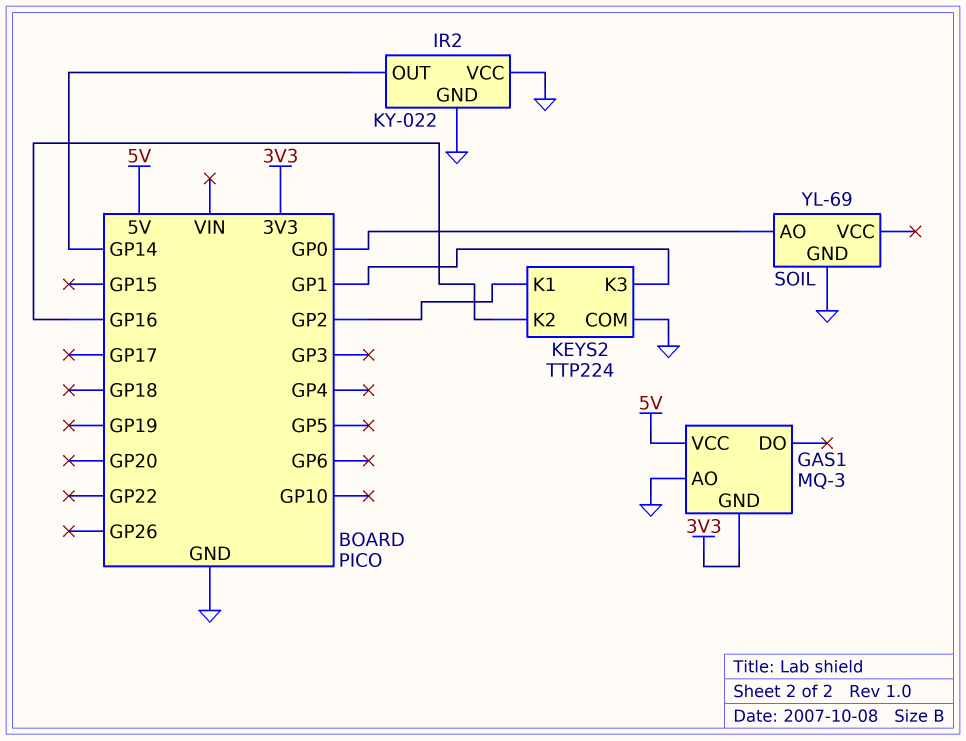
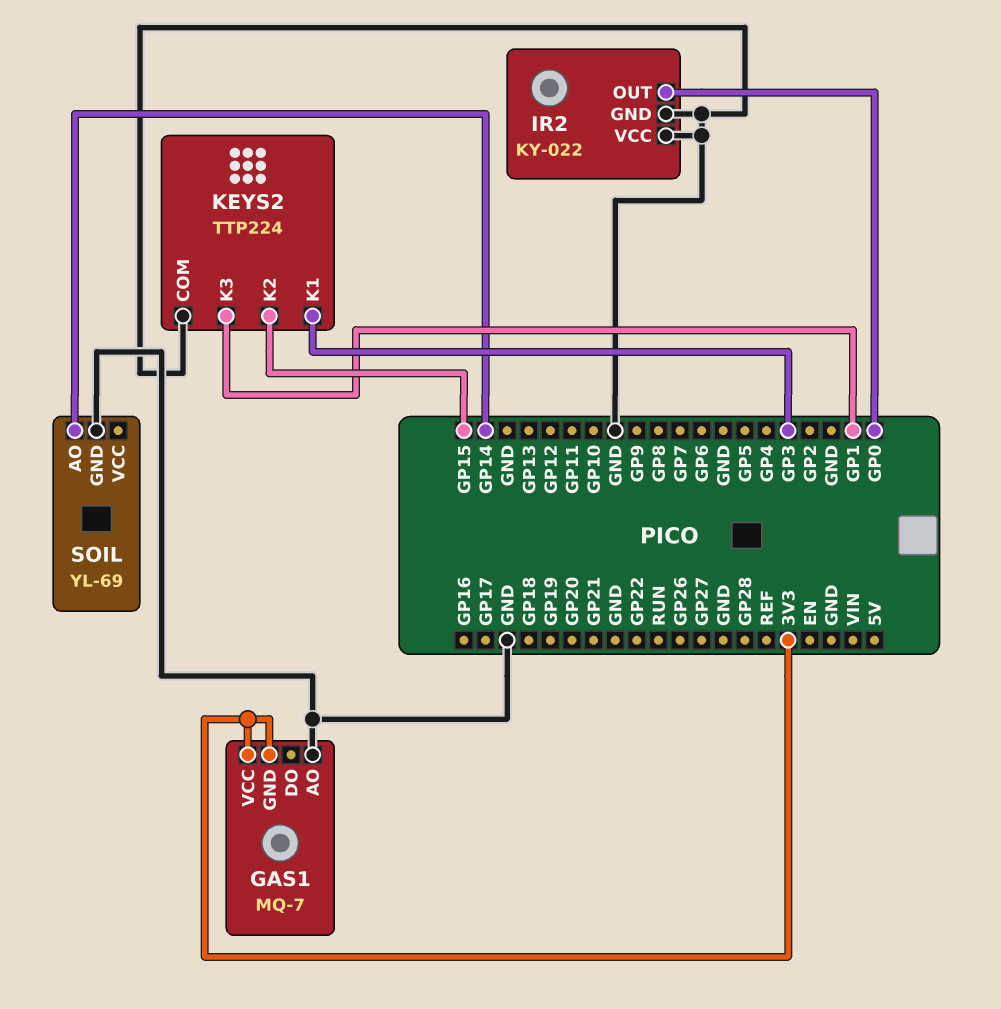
GAS1: MQ-3 -> MQ-7
GAS1 pin VCC: 5V -> 3V3
IR2 pin OUT: GP14 -> GP0
KEYS2 pin K1: GP2 -> GP3
KEYS2 pin K2: GP16 -> GP15
SOIL pin AO: GP0 -> GP14

